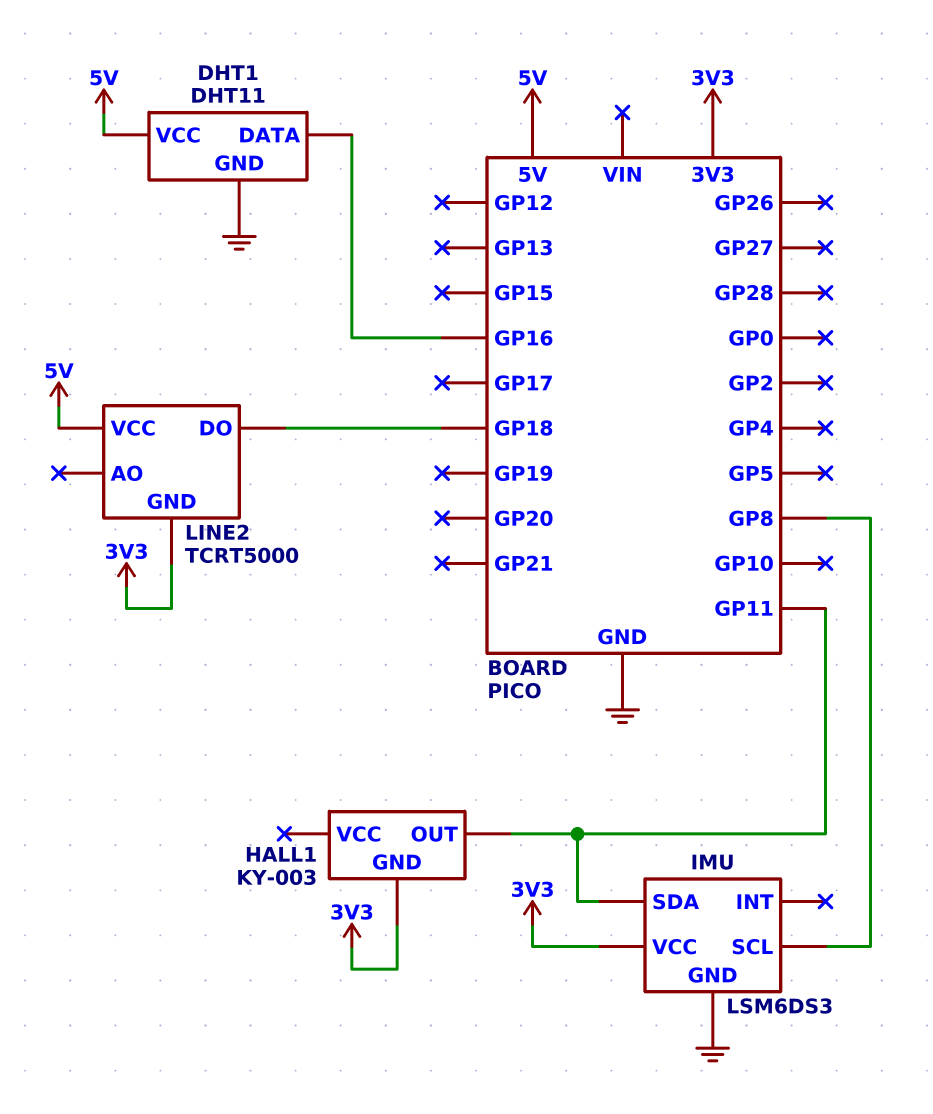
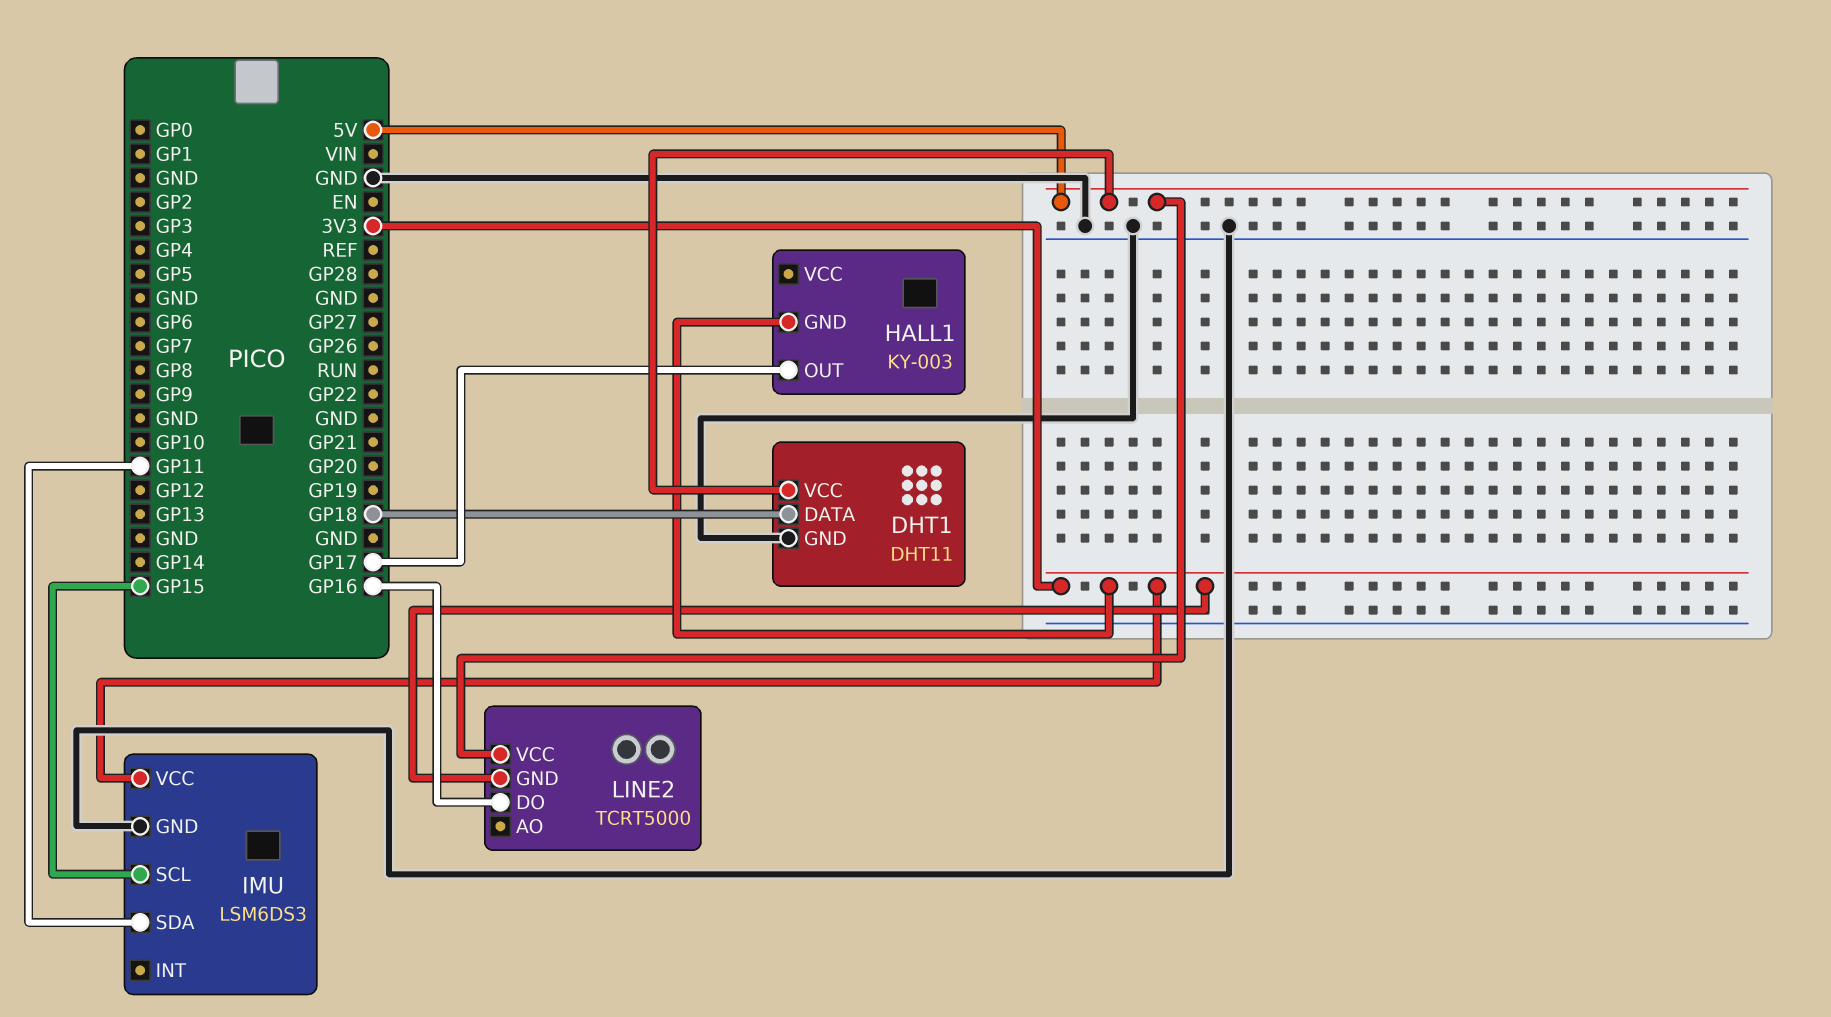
DHT1 pin DATA: GP16 -> GP18
HALL1 pin OUT: GP11 -> GP17
IMU pin SCL: GP8 -> GP15
LINE2 pin DO: GP18 -> GP16

